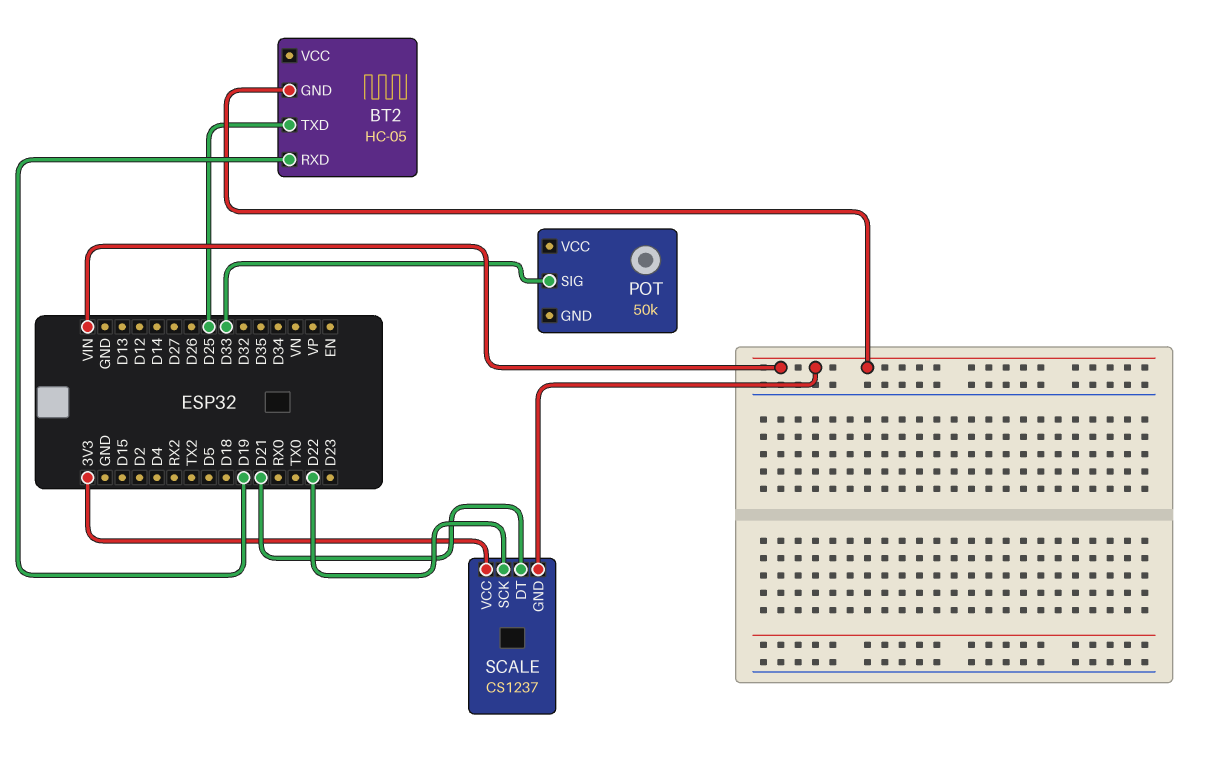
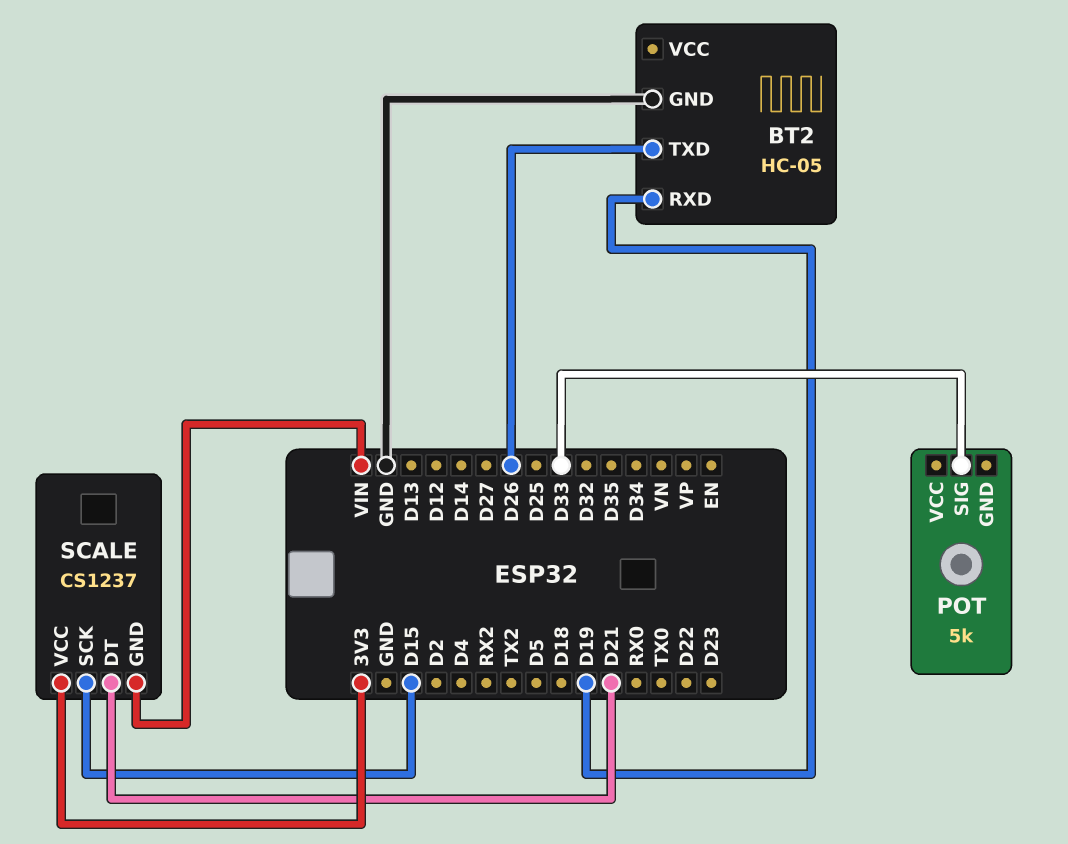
BT2 pin GND: VIN -> GND
BT2 pin TXD: D25 -> D26
POT: 50k -> 5k
SCALE pin SCK: D22 -> D15

